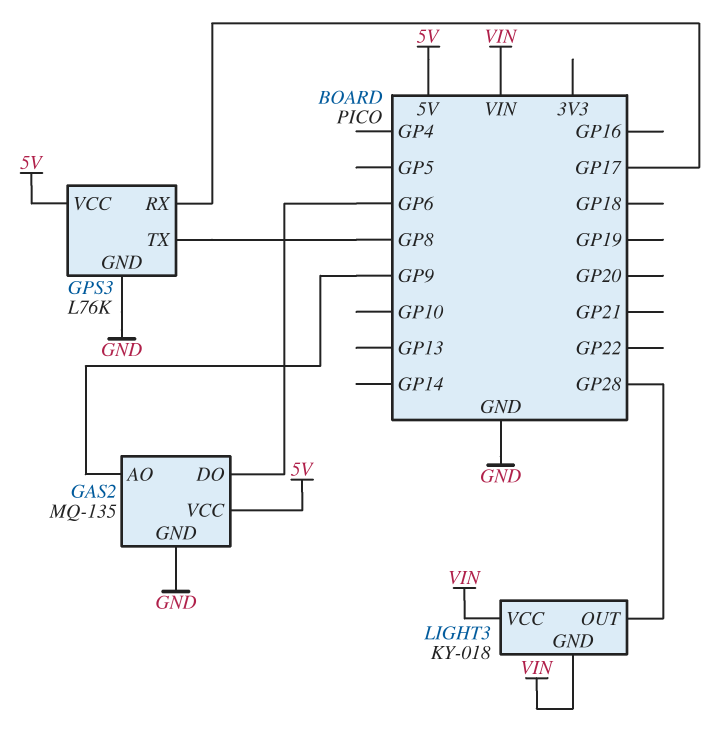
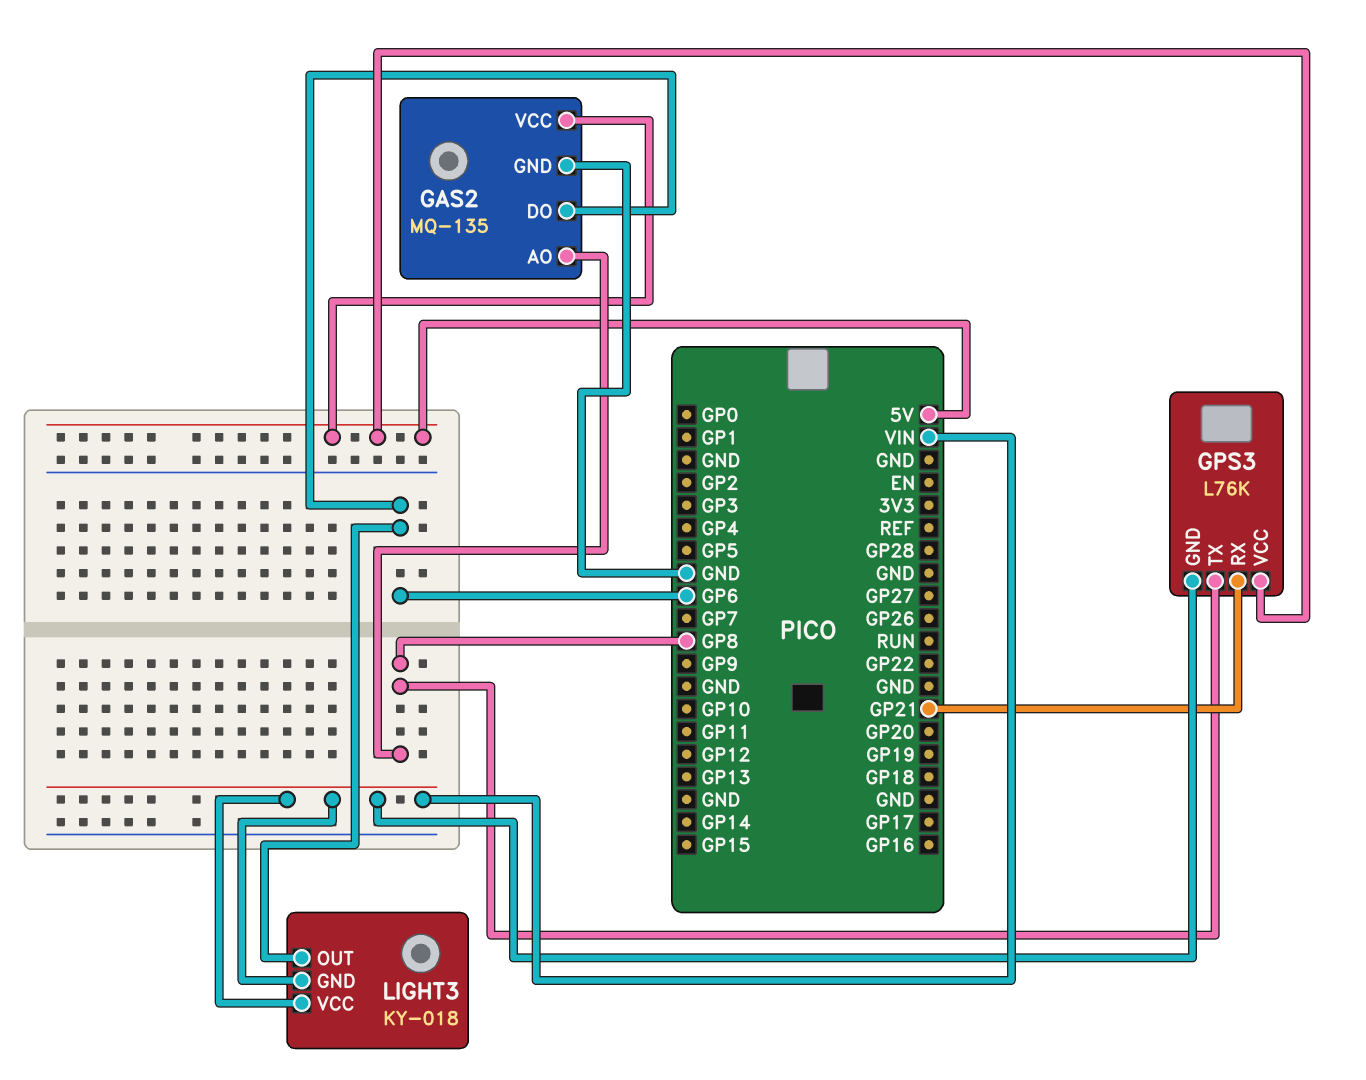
GAS2 pin AO: GP9 -> GP8
GPS3 pin GND: GND -> VIN
GPS3 pin RX: GP17 -> GP21
LIGHT3 pin OUT: GP28 -> GP6

